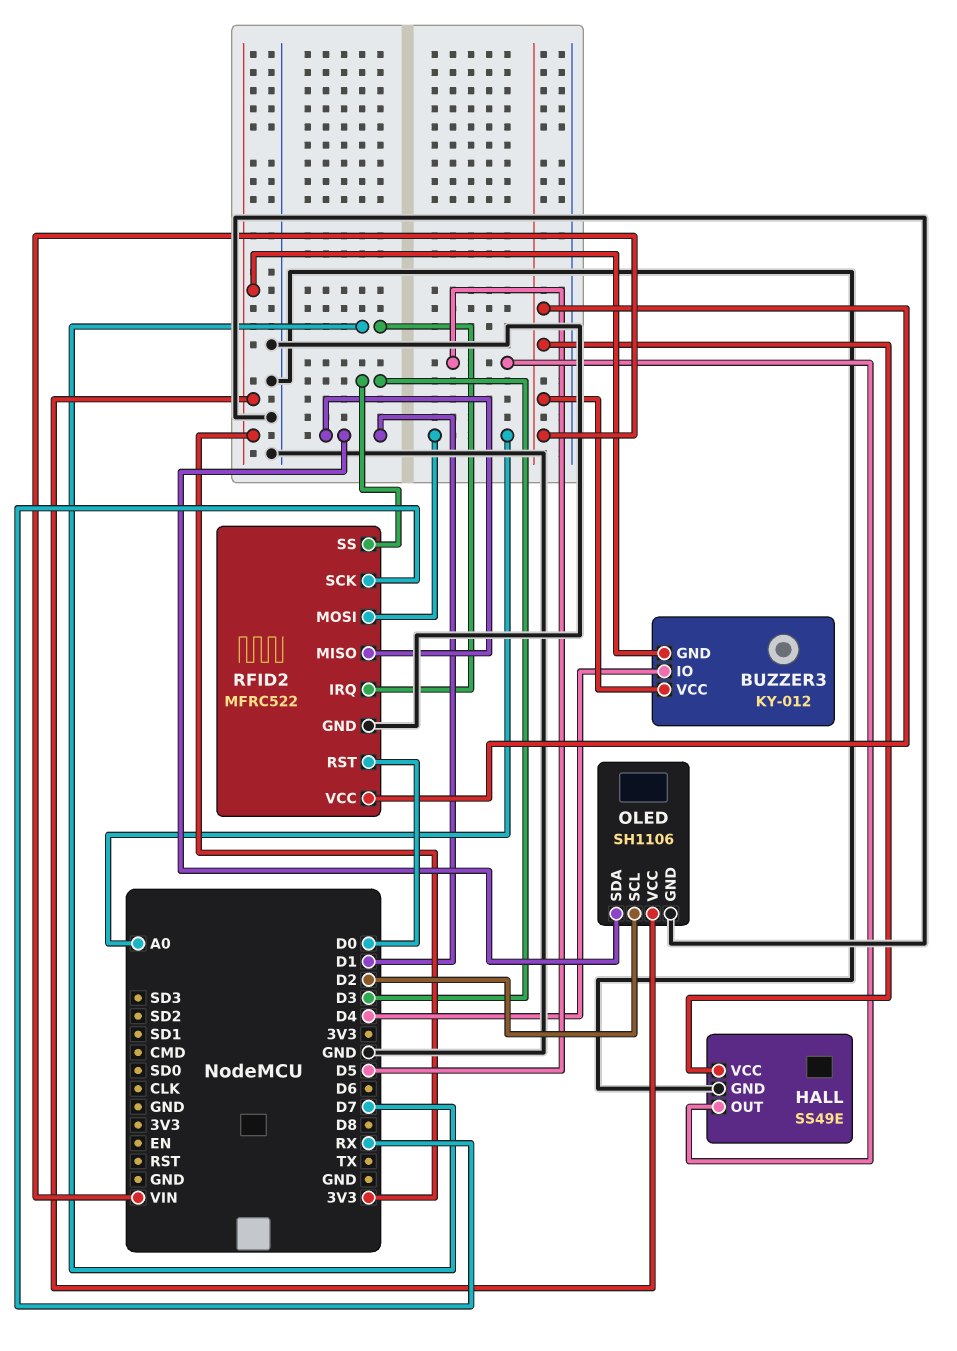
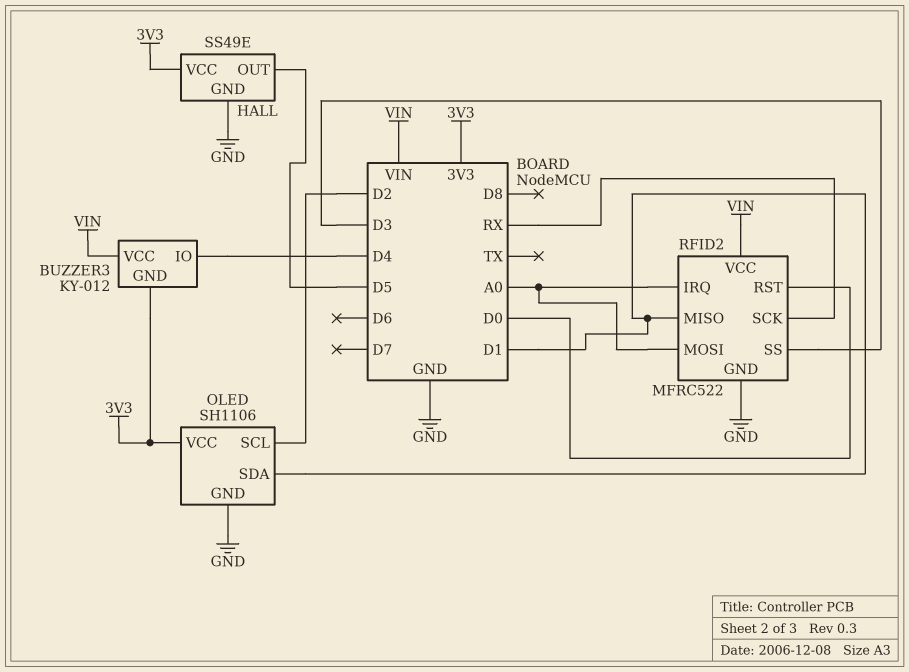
HALL pin VCC: VIN -> 3V3
RFID2 pin IRQ: D7 -> A0

